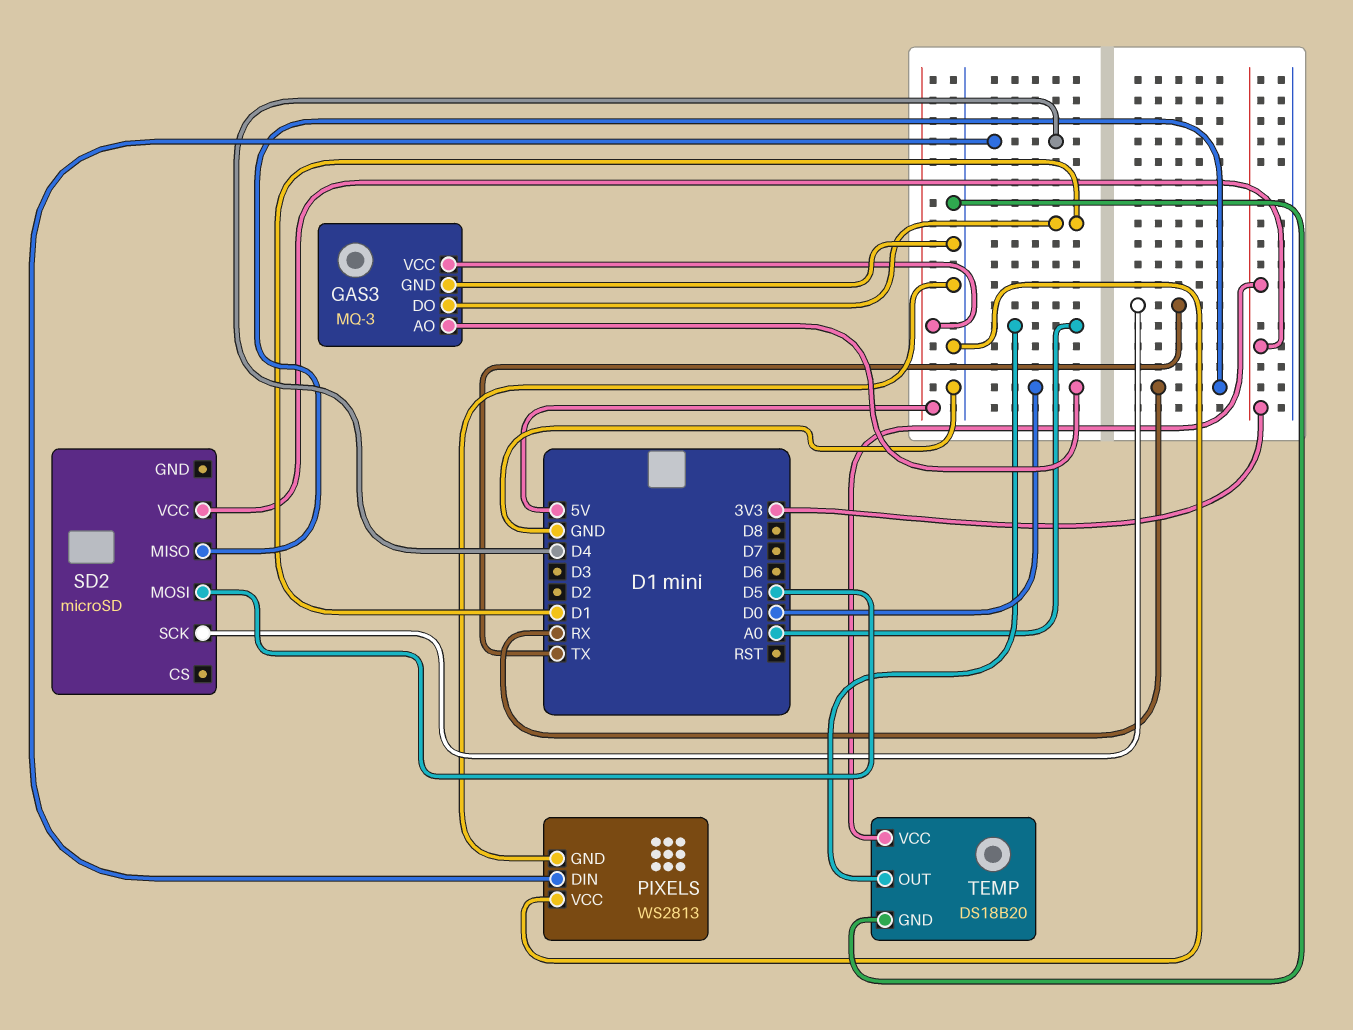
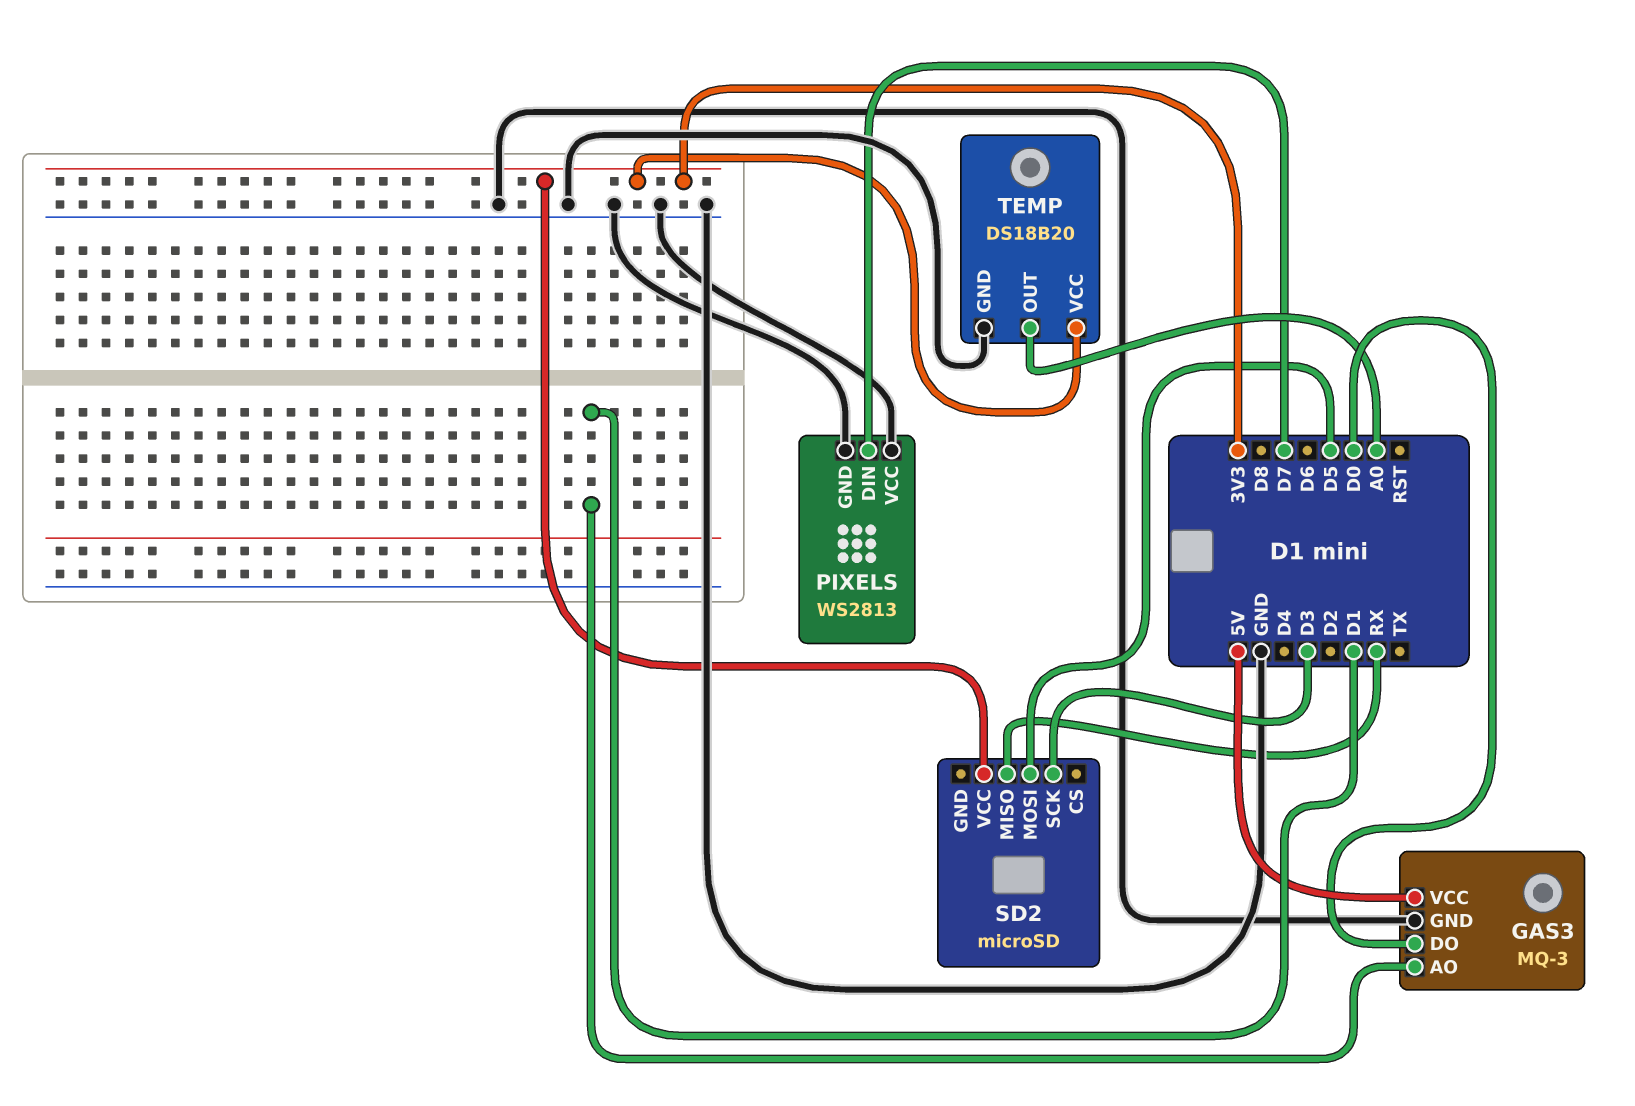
GAS3 pin AO: D0 -> D1
GAS3 pin DO: D1 -> D0
PIXELS pin DIN: D4 -> D7
SD2 pin SCK: TX -> D3

